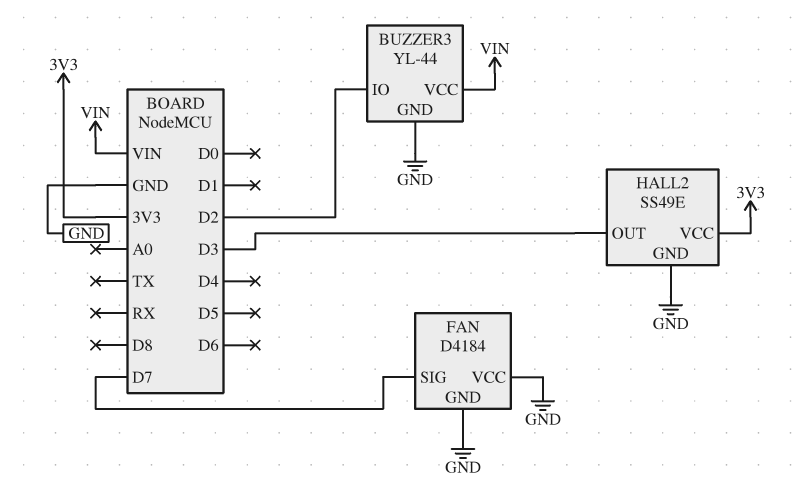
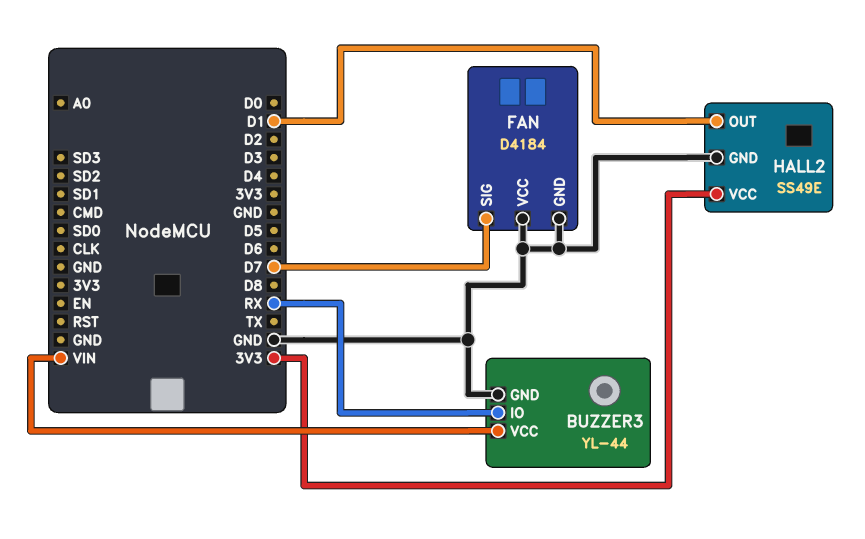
BUZZER3 pin IO: D2 -> RX
HALL2 pin OUT: D3 -> D1

